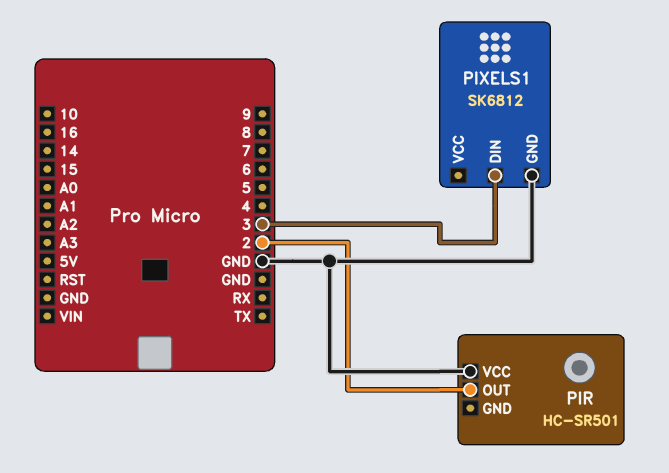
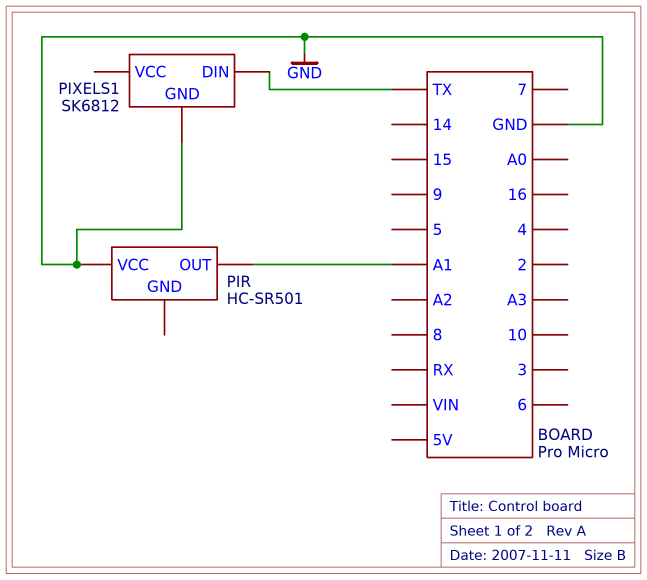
PIR pin OUT: 2 -> A1
PIXELS1 pin DIN: 3 -> TX

